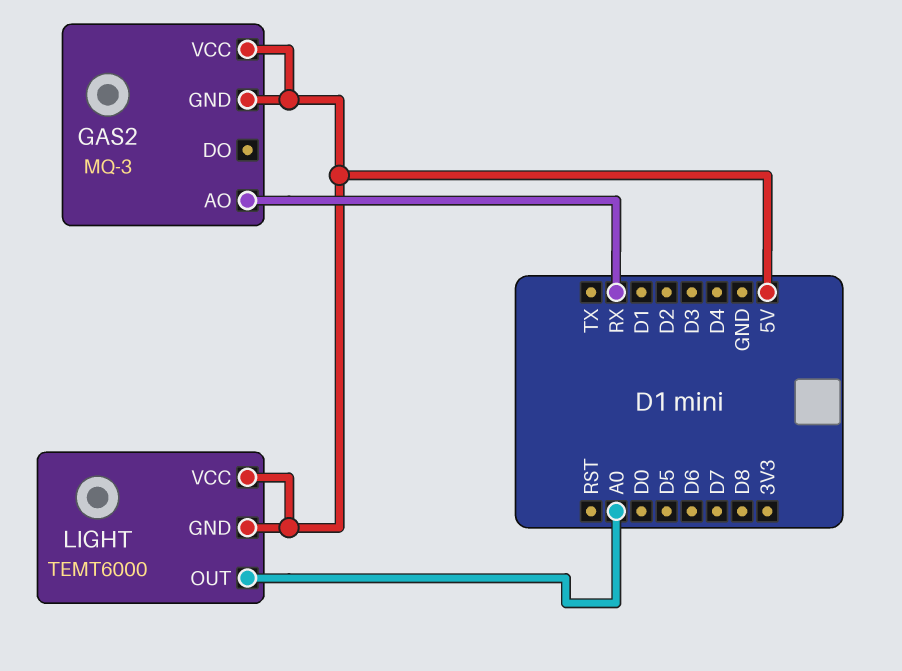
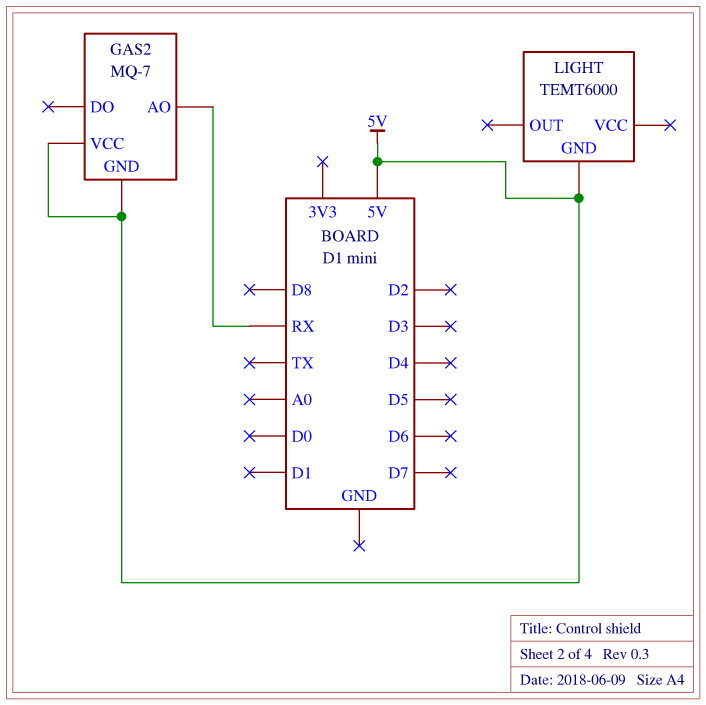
GAS2: MQ-3 -> MQ-7
LIGHT pin OUT: A0 -> none
LIGHT pin VCC: 5V -> none

